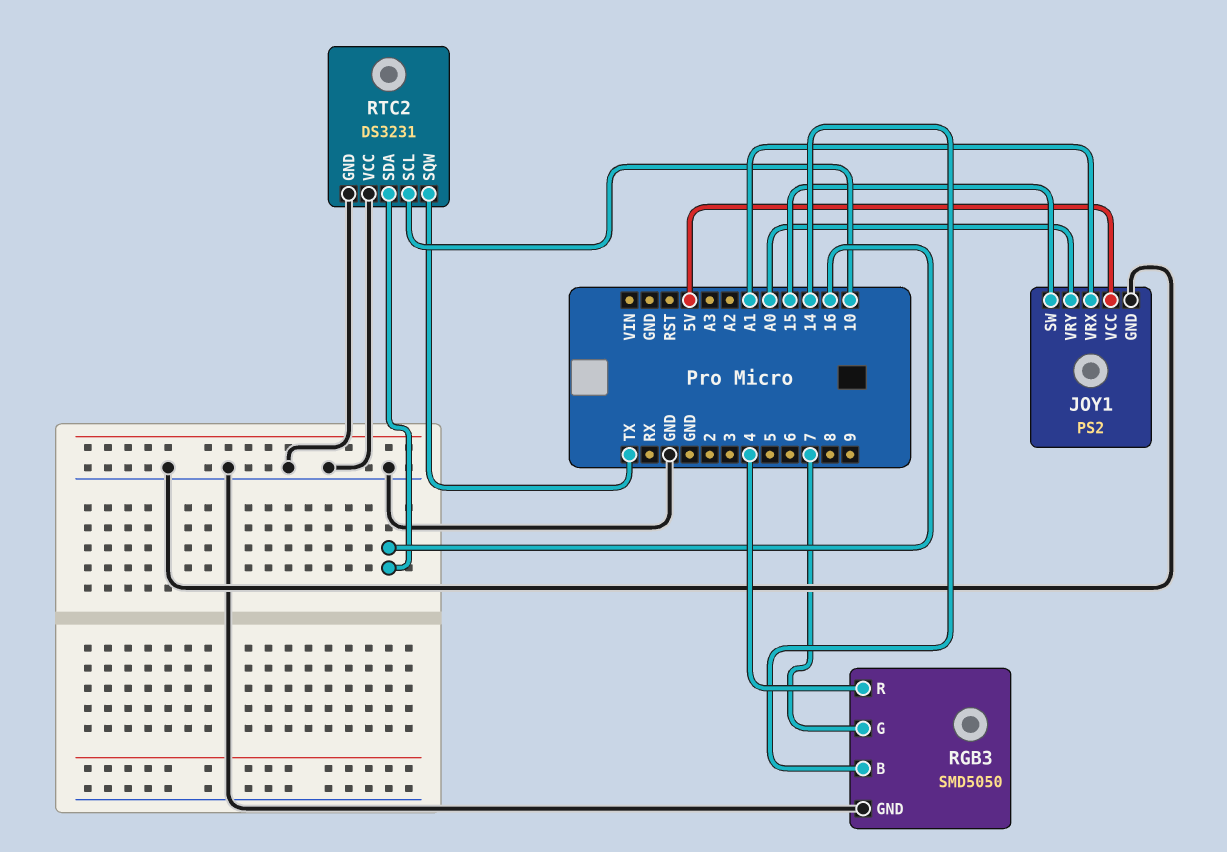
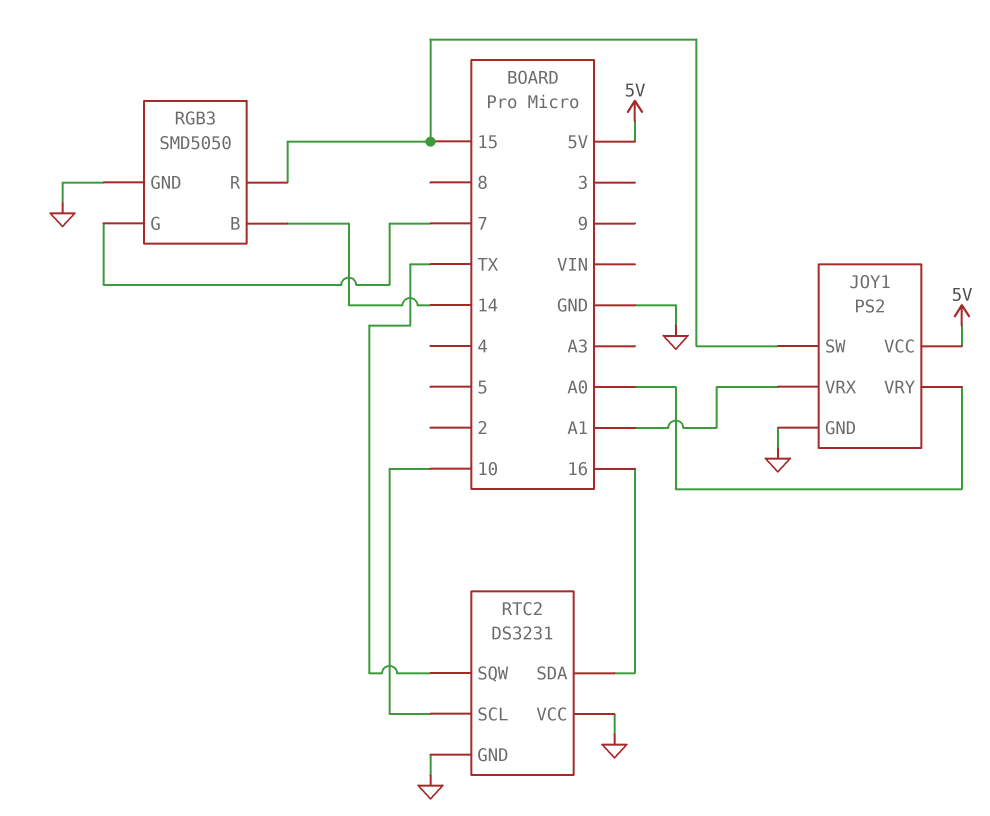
RGB3 pin R: 4 -> 15

